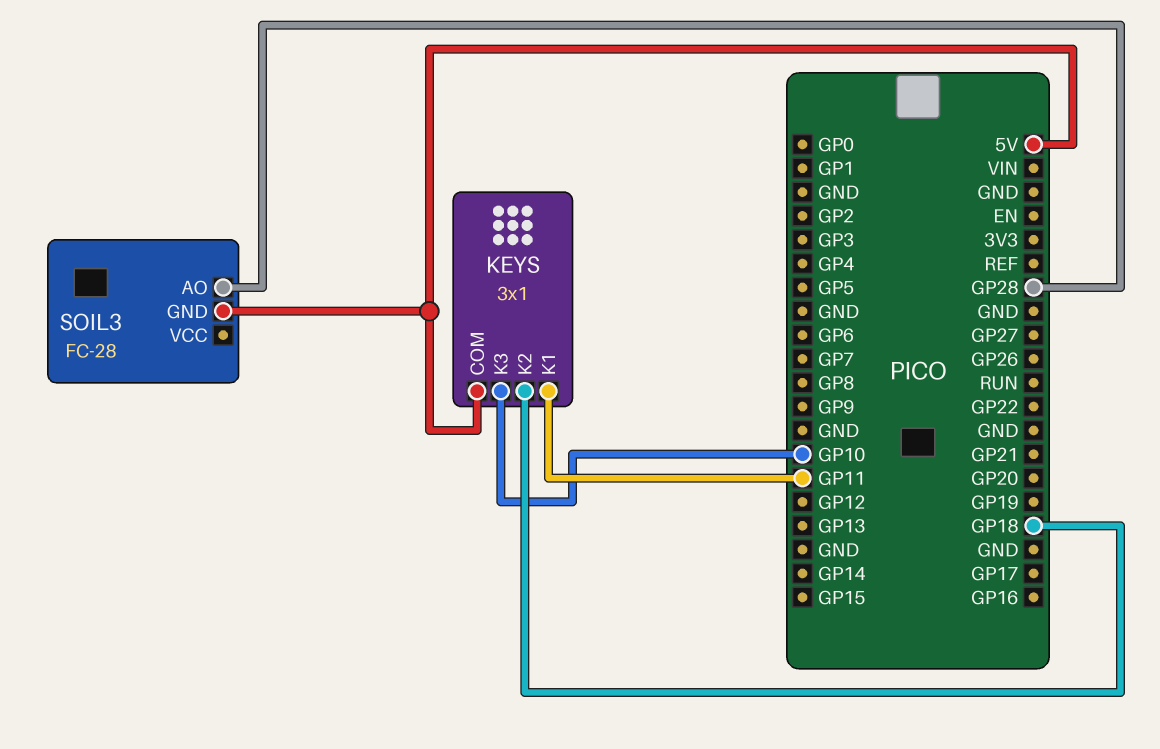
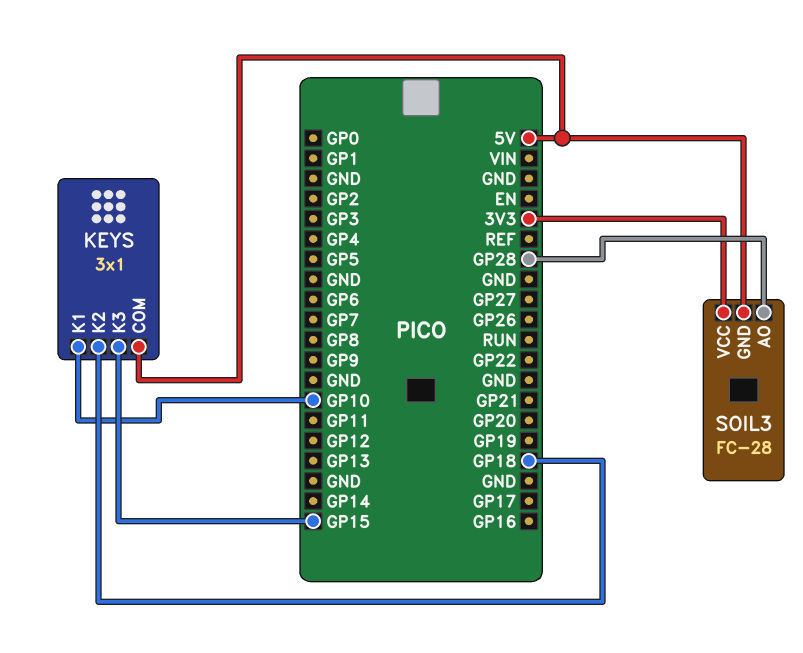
KEYS pin K1: GP11 -> GP10
KEYS pin K3: GP10 -> GP15
SOIL3 pin VCC: none -> 3V3

